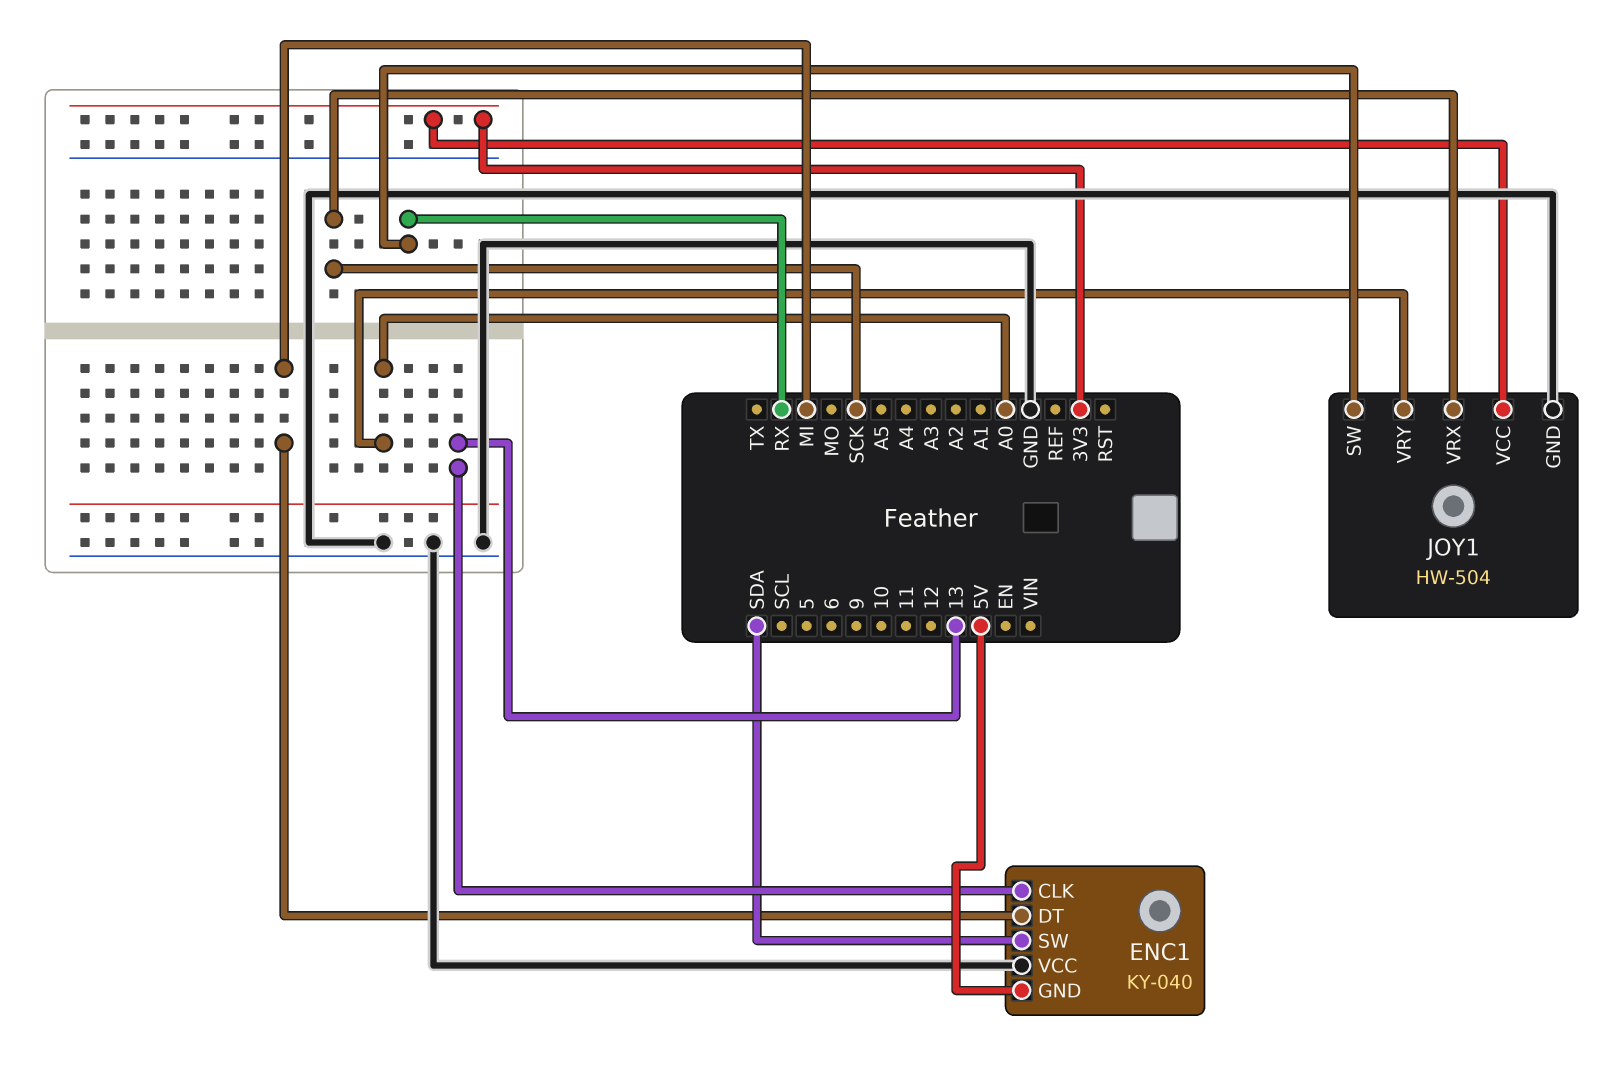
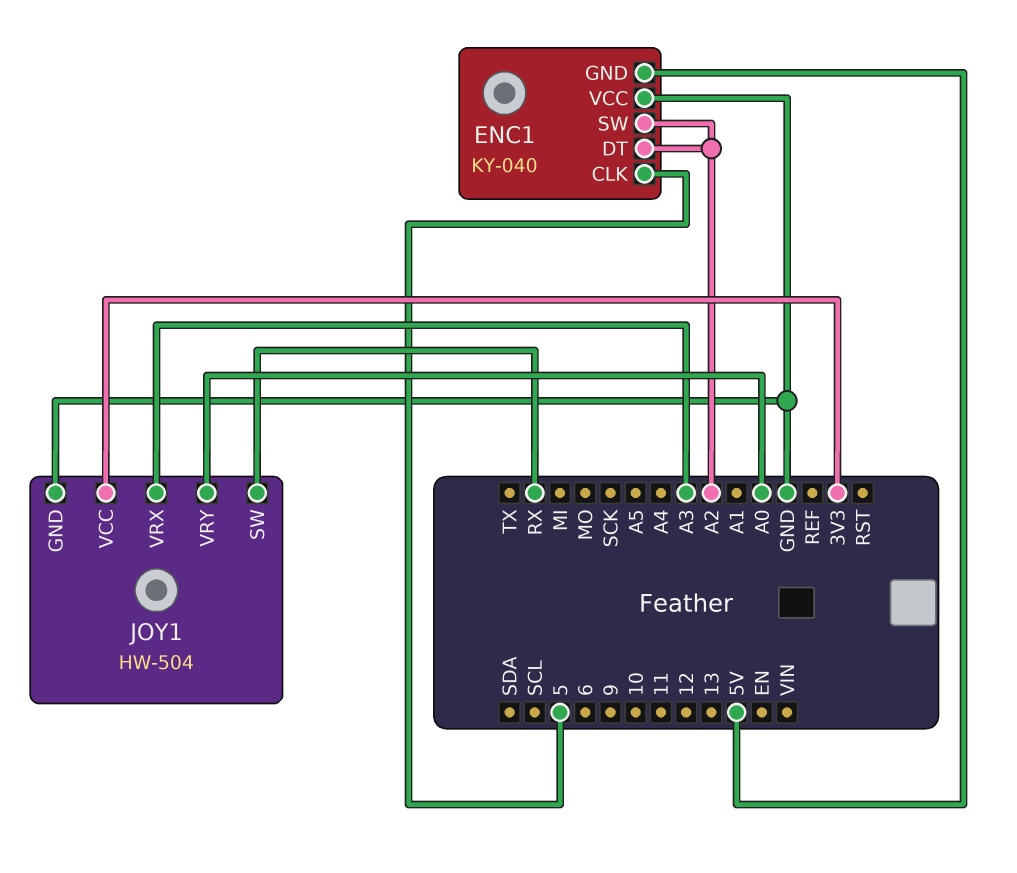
ENC1 pin CLK: 13 -> 5
ENC1 pin DT: MI -> A2
ENC1 pin SW: SDA -> A2
JOY1 pin VRX: SCK -> A3

